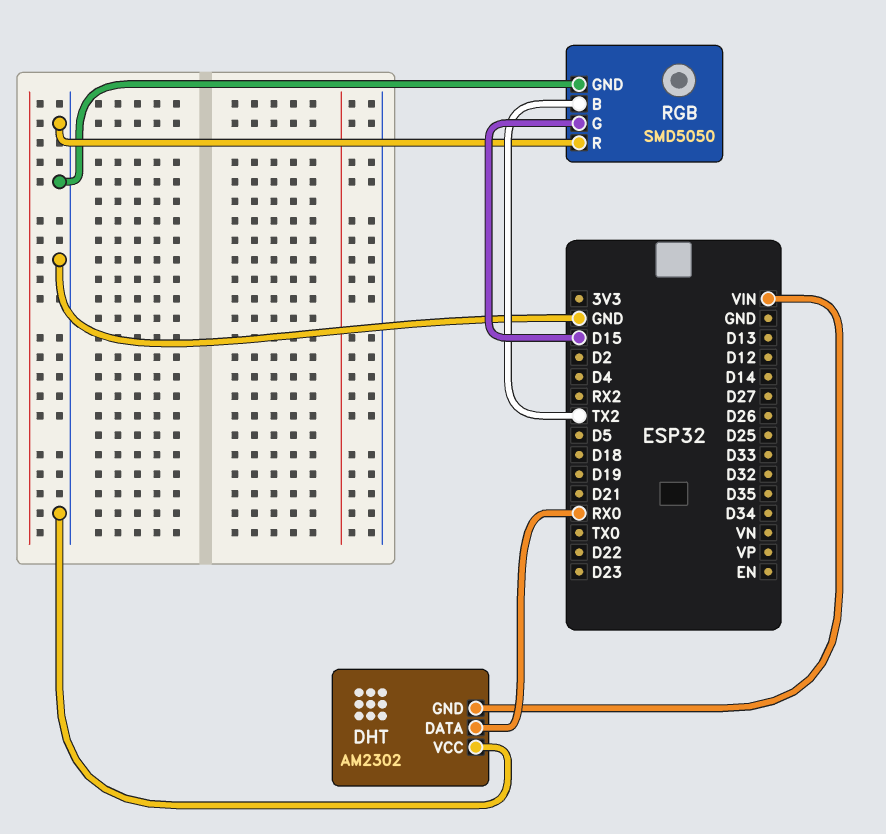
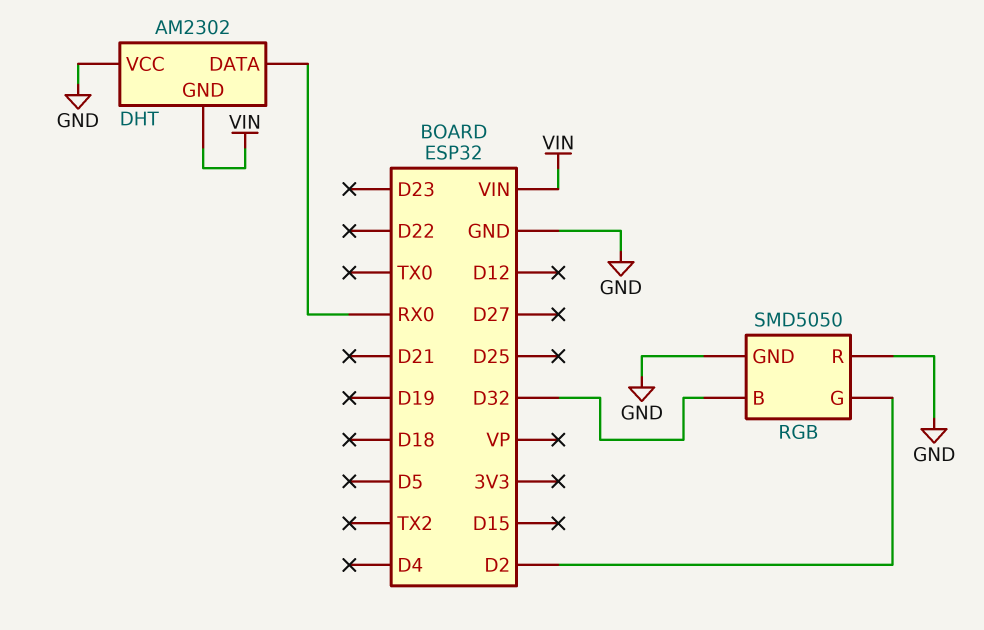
RGB pin B: TX2 -> D32
RGB pin G: D15 -> D2

